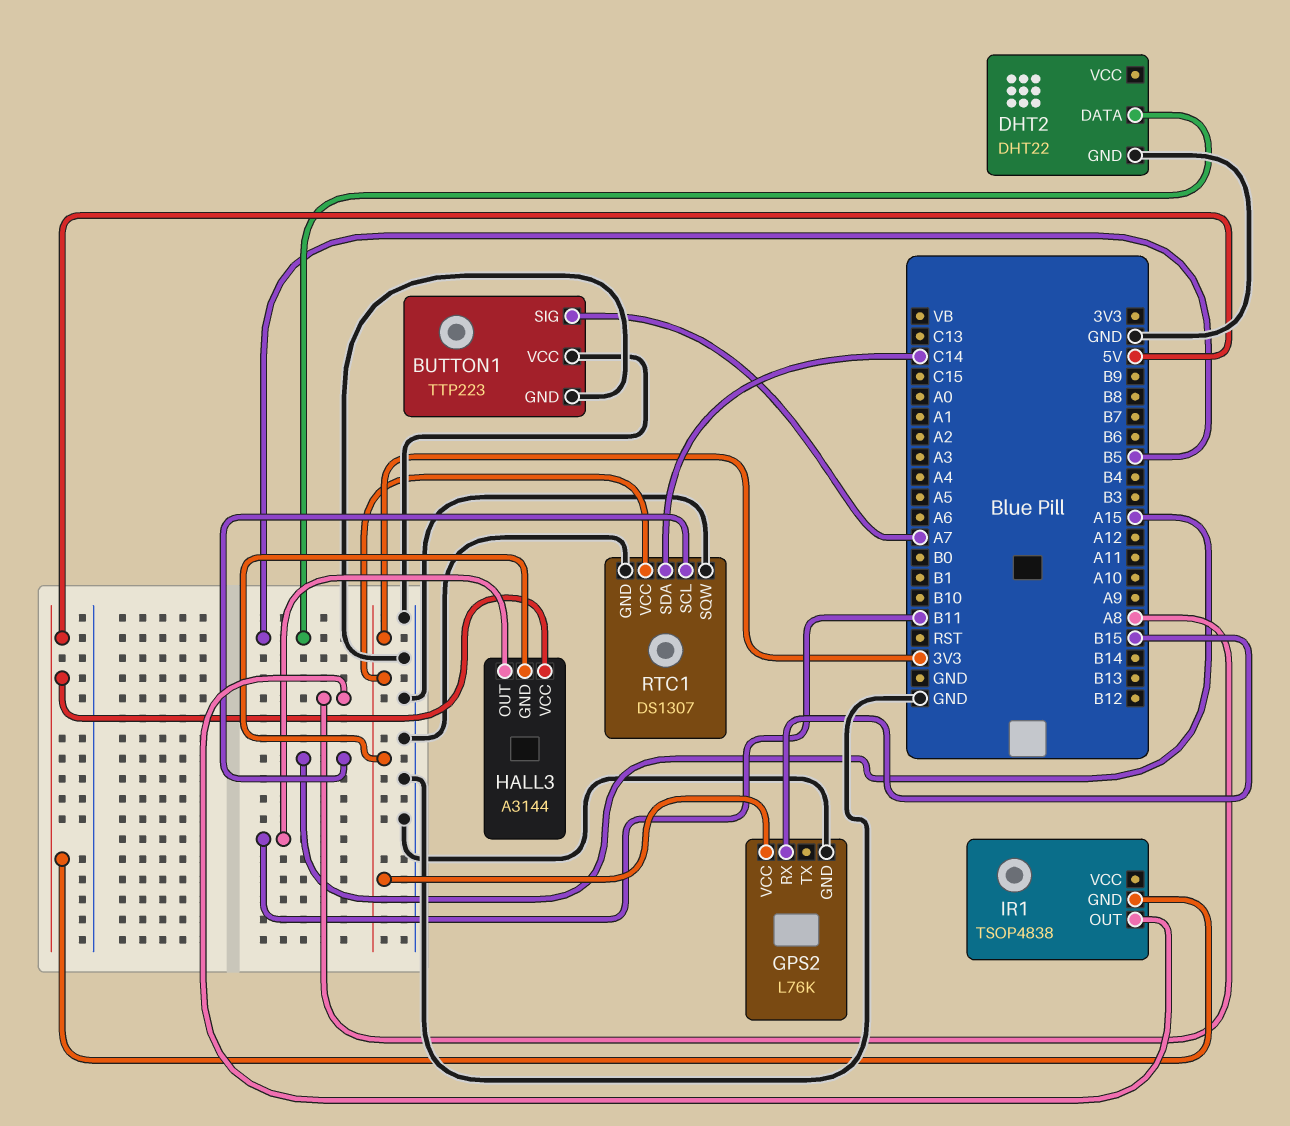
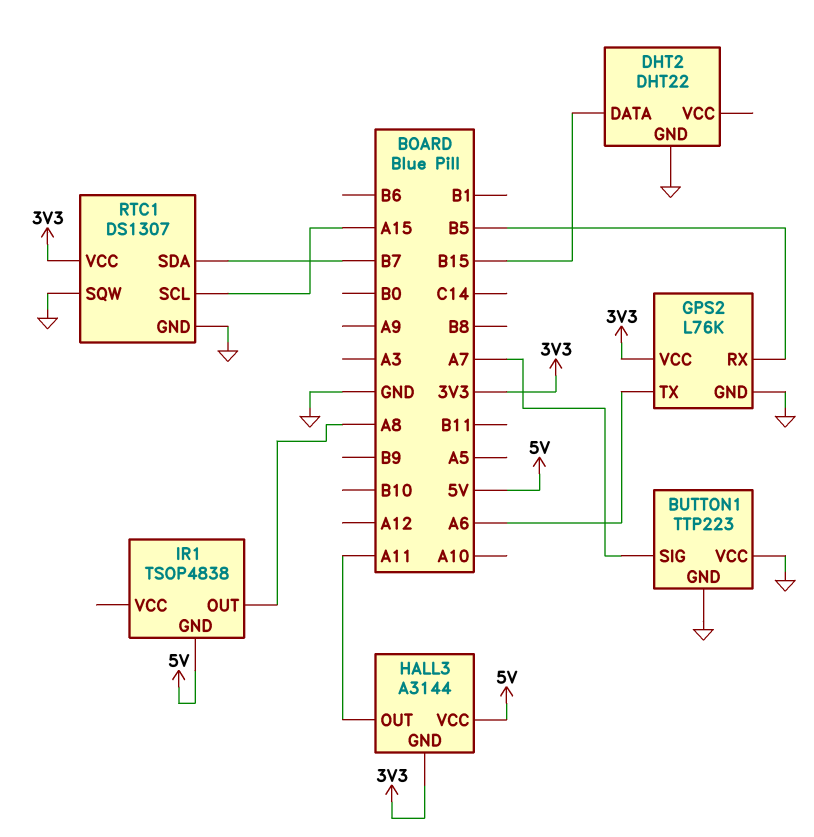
DHT2 pin DATA: B5 -> B15
GPS2 pin RX: B15 -> B5
GPS2 pin TX: none -> A6
HALL3 pin OUT: B11 -> A11
RTC1 pin SDA: C14 -> B7

